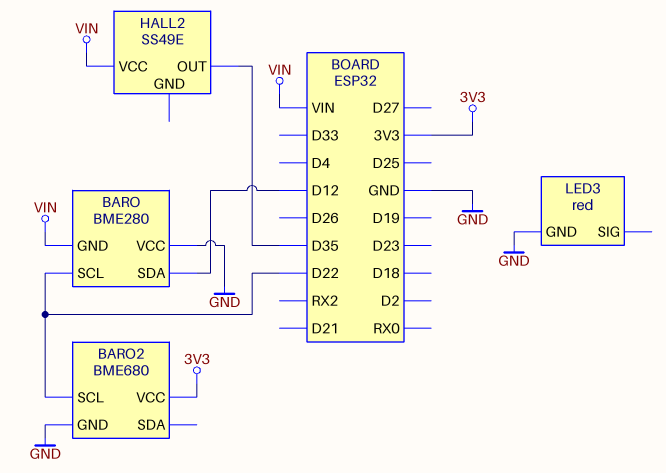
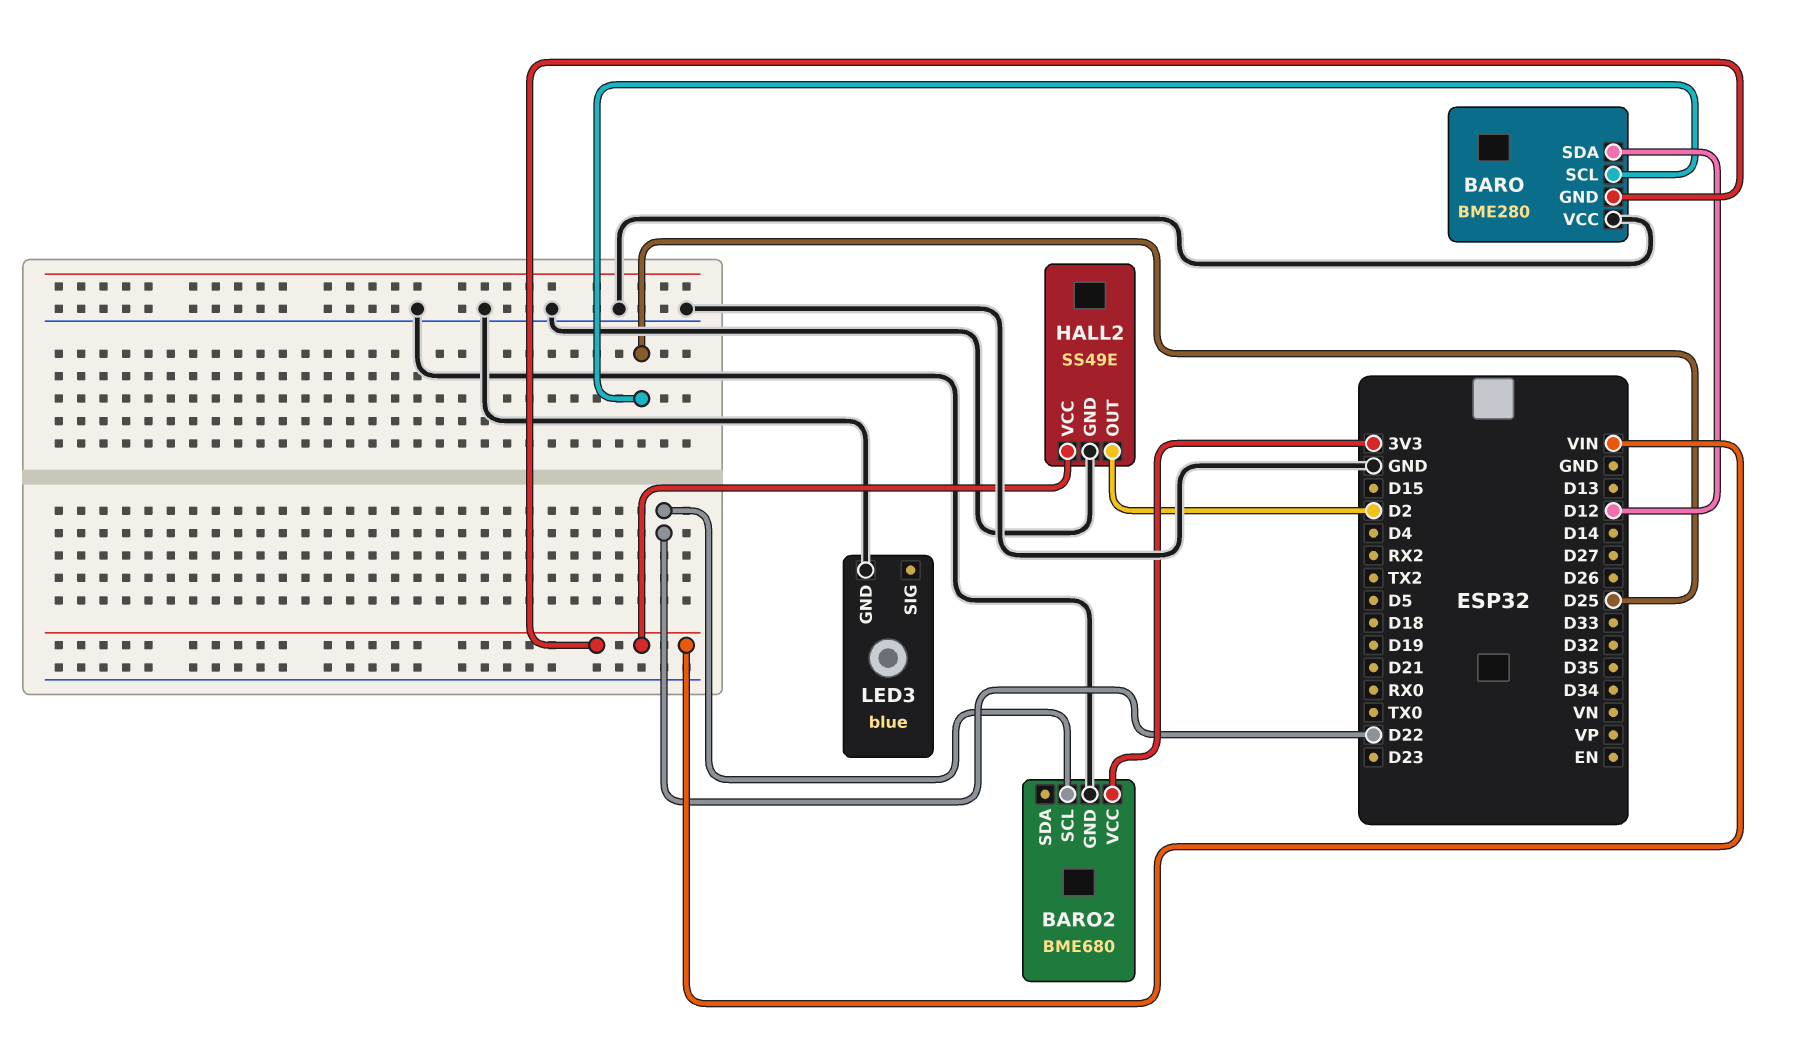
BARO pin SCL: D22 -> D25
HALL2 pin GND: none -> GND
HALL2 pin OUT: D35 -> D2
LED3: red -> blue

